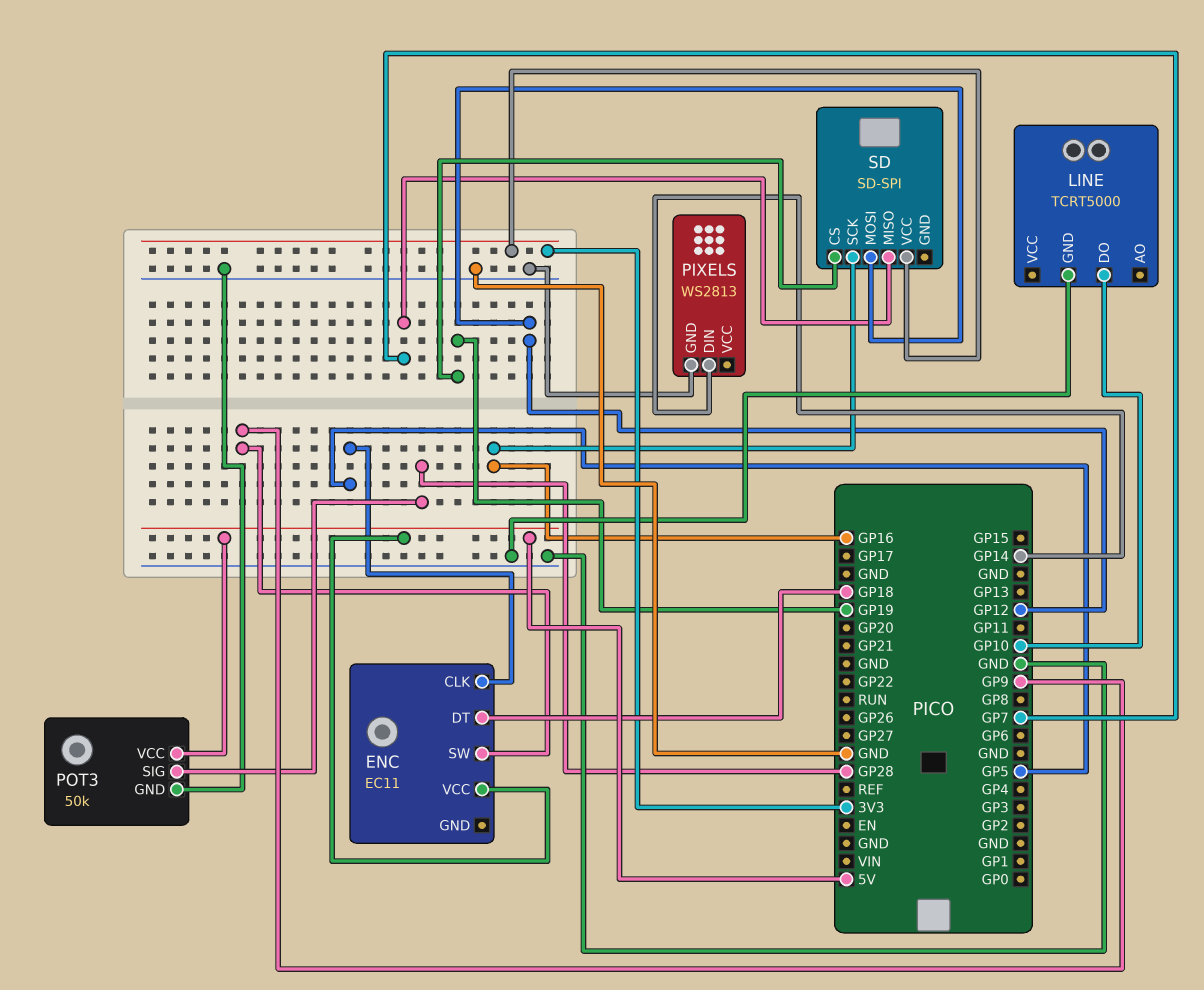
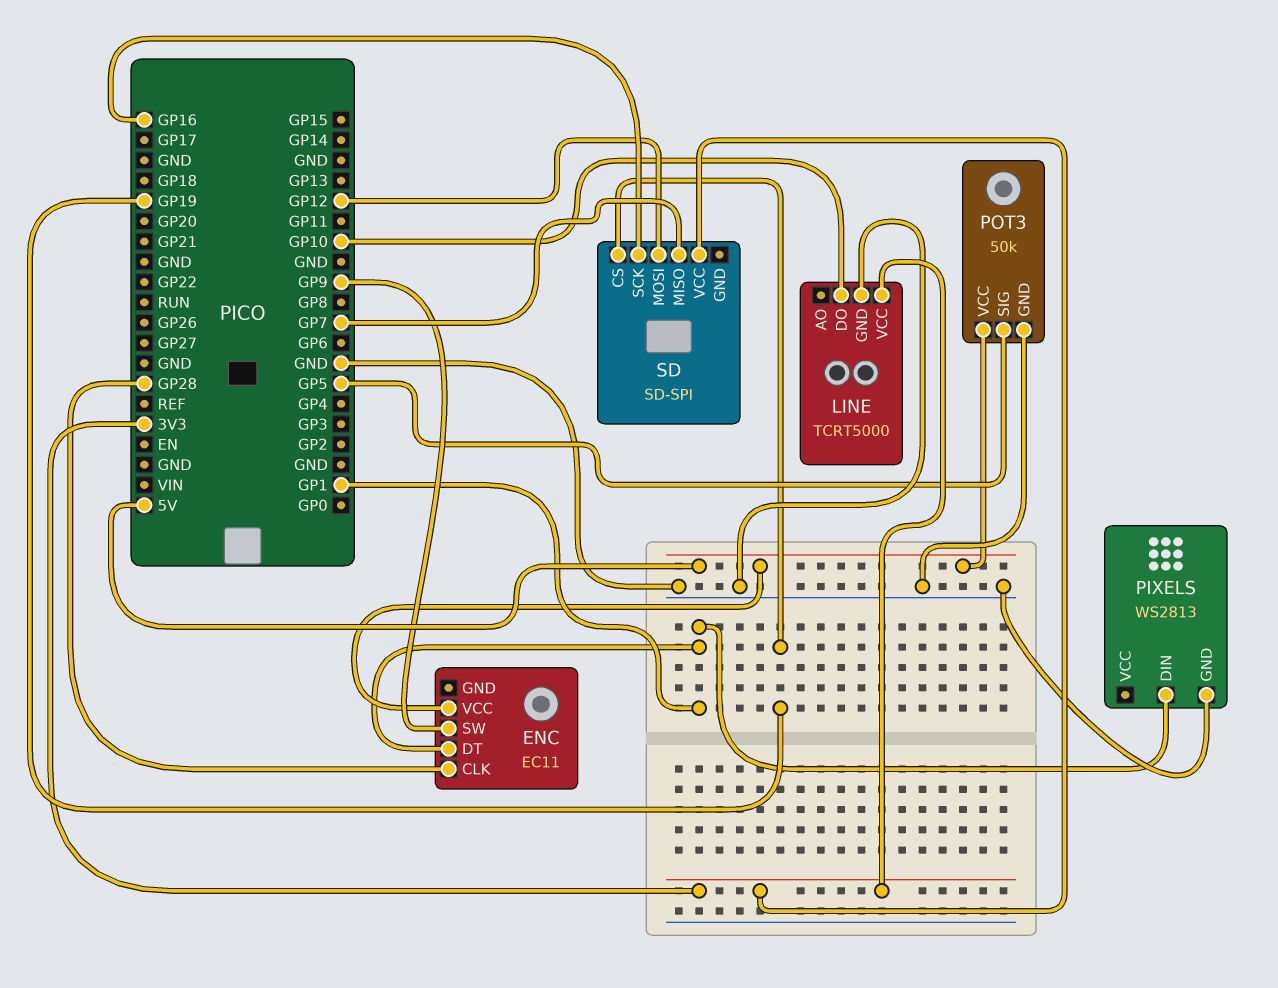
ENC pin CLK: GP5 -> GP28
ENC pin DT: GP18 -> GP1
LINE pin VCC: none -> 3V3
PIXELS pin DIN: GP14 -> GP1
POT3 pin SIG: GP28 -> GP5

